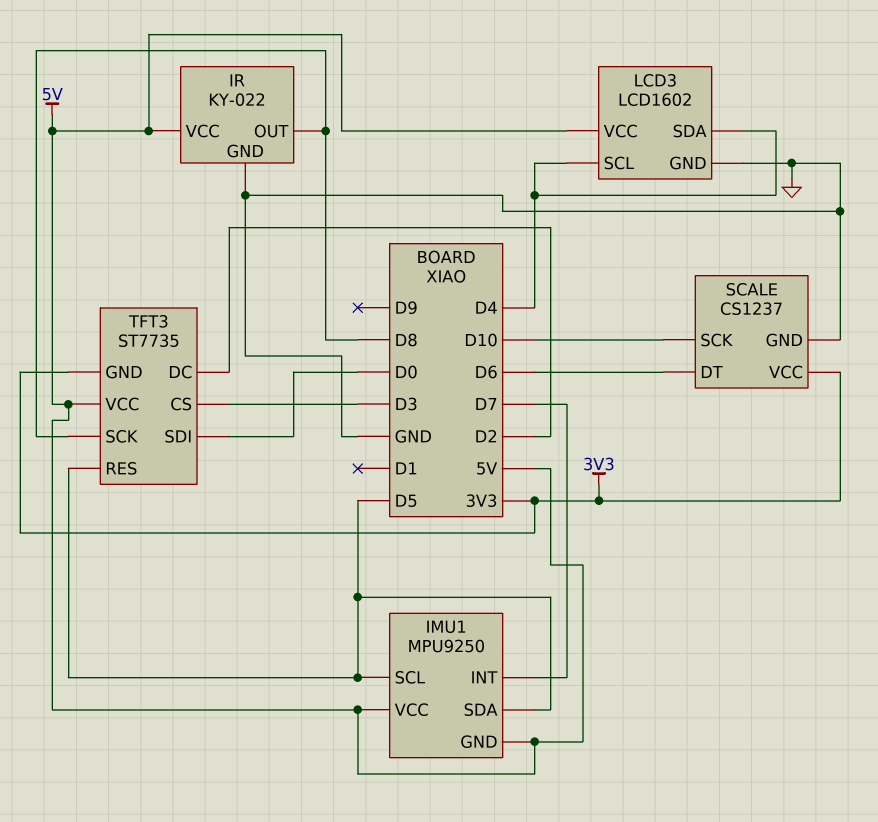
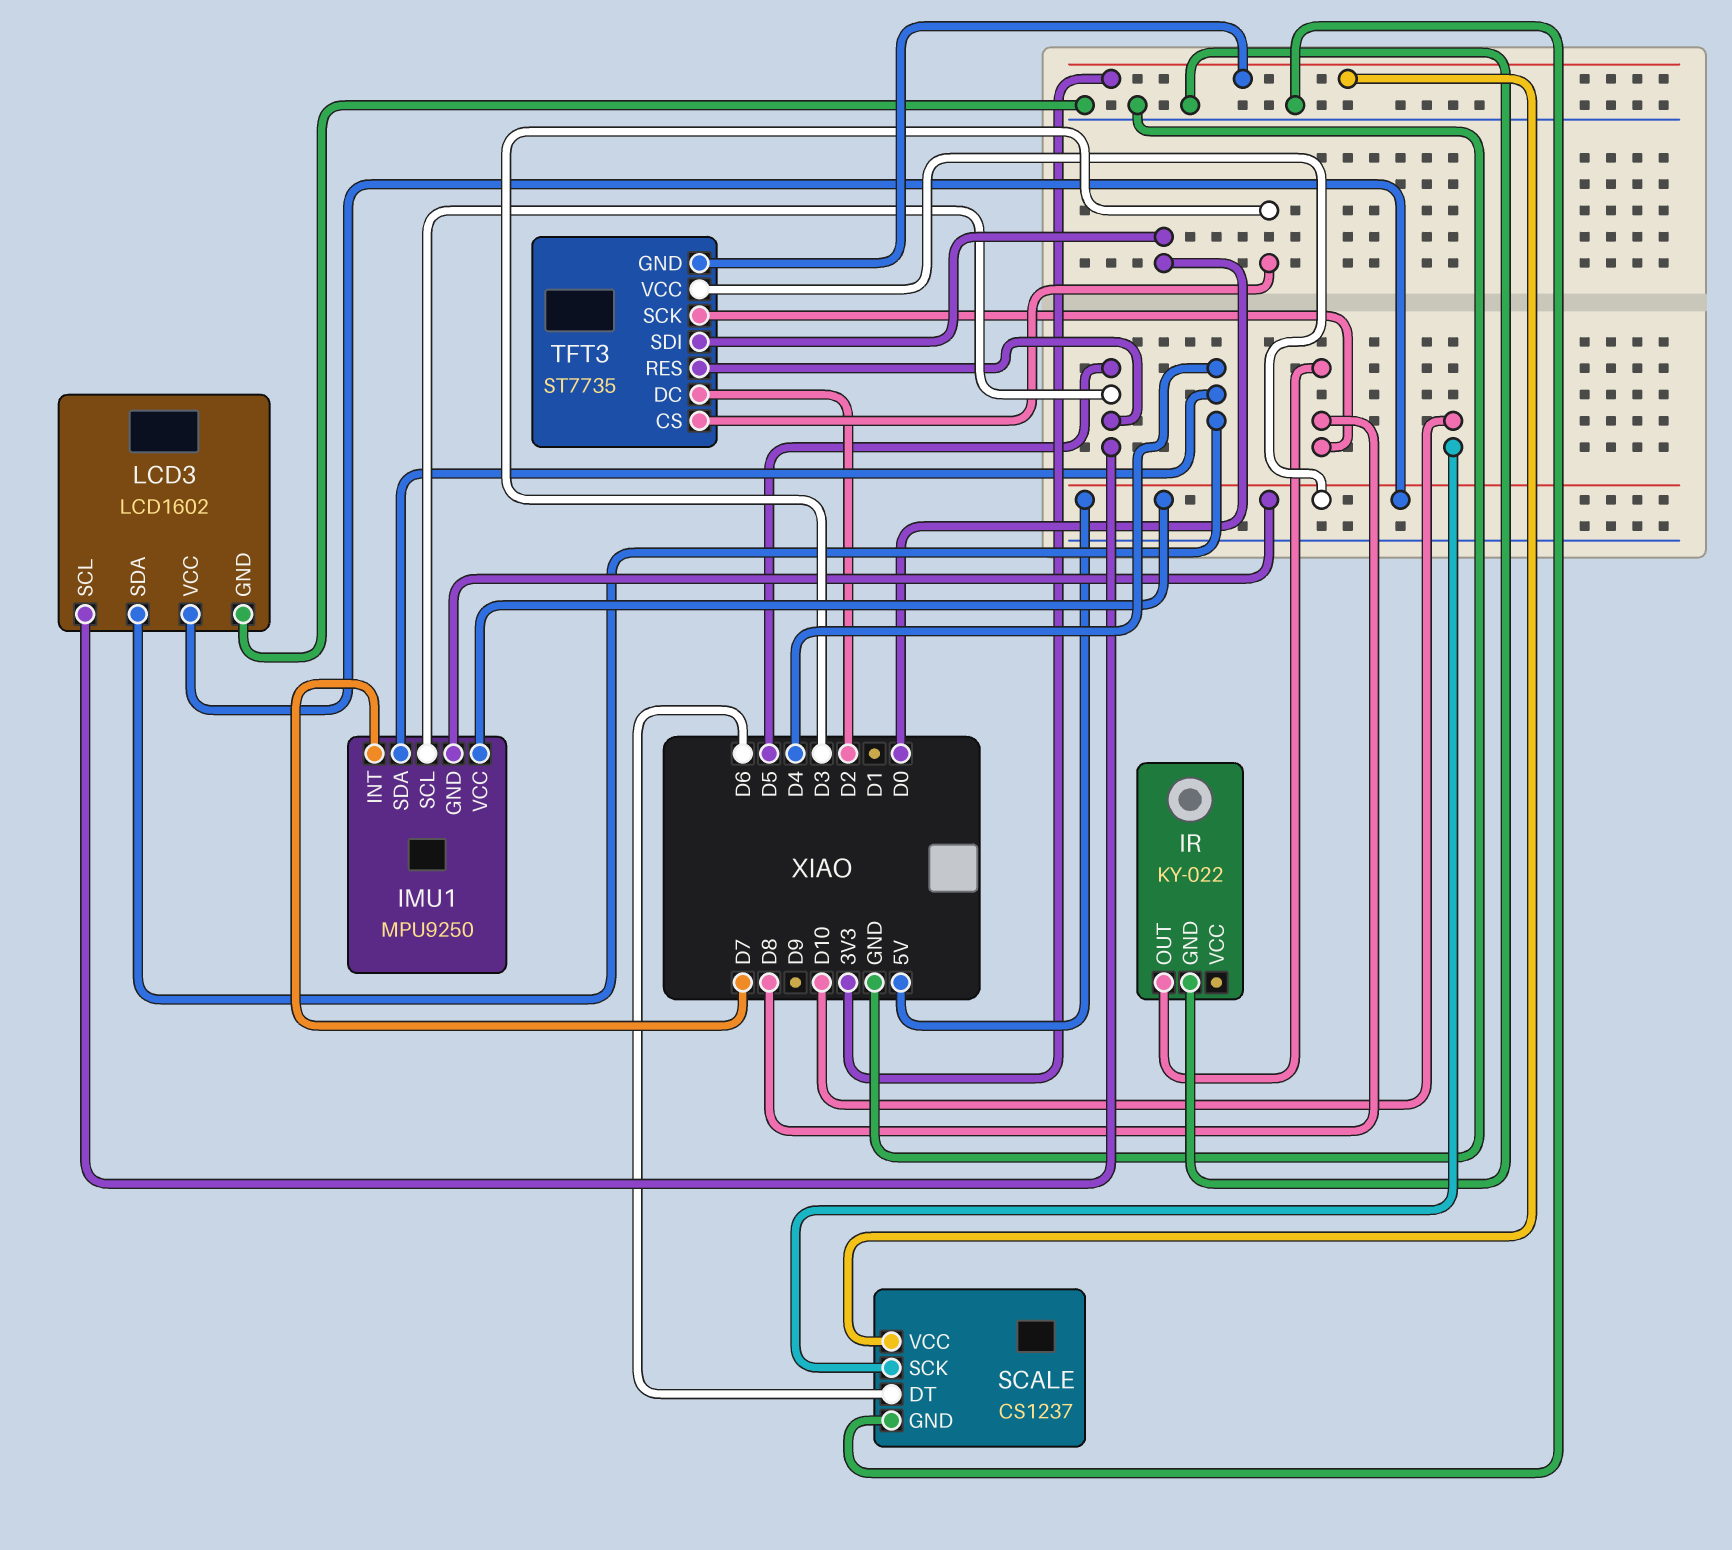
IMU1 pin SDA: D5 -> D4
IR pin VCC: 5V -> none
LCD3 pin SCL: D4 -> D5

